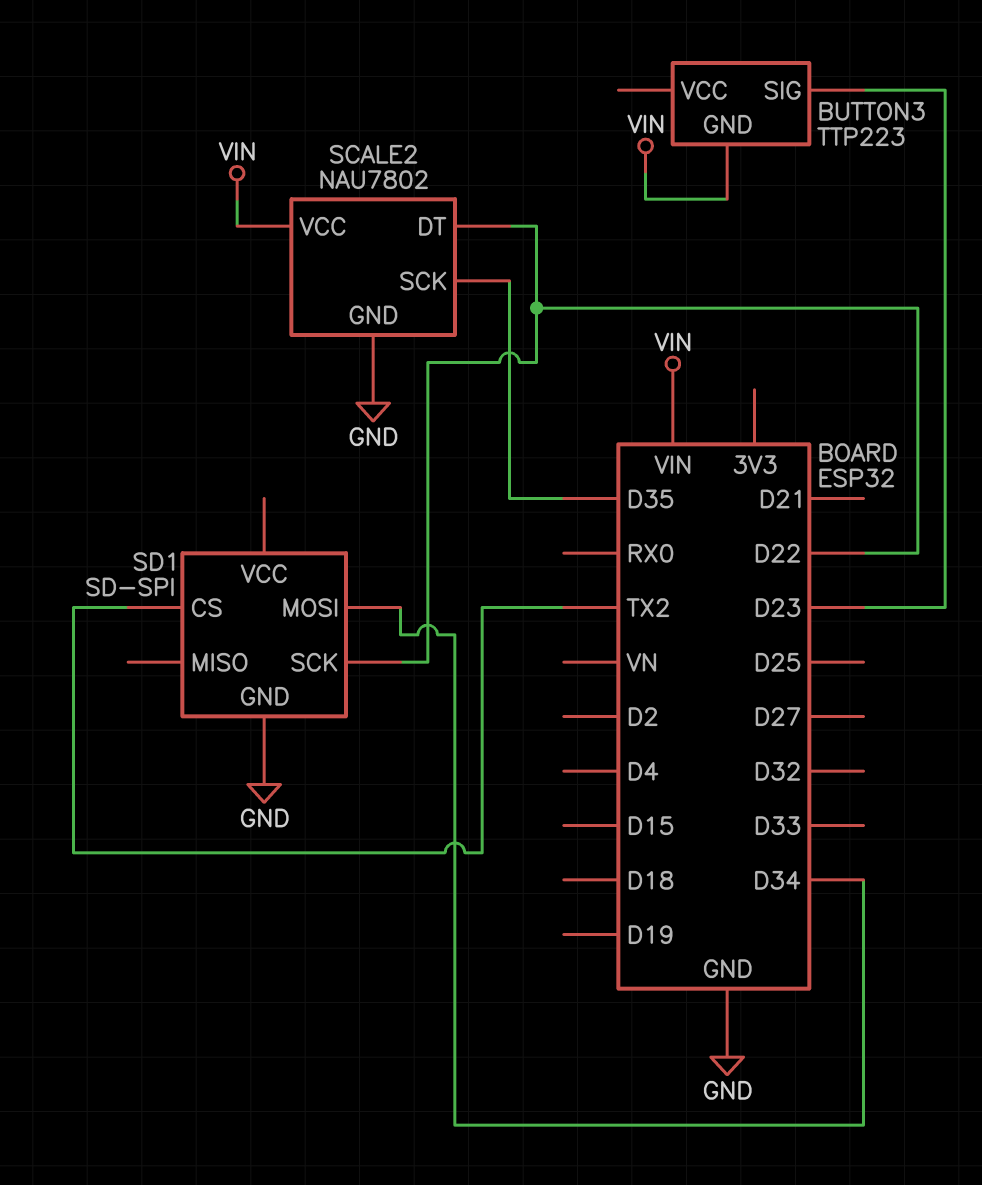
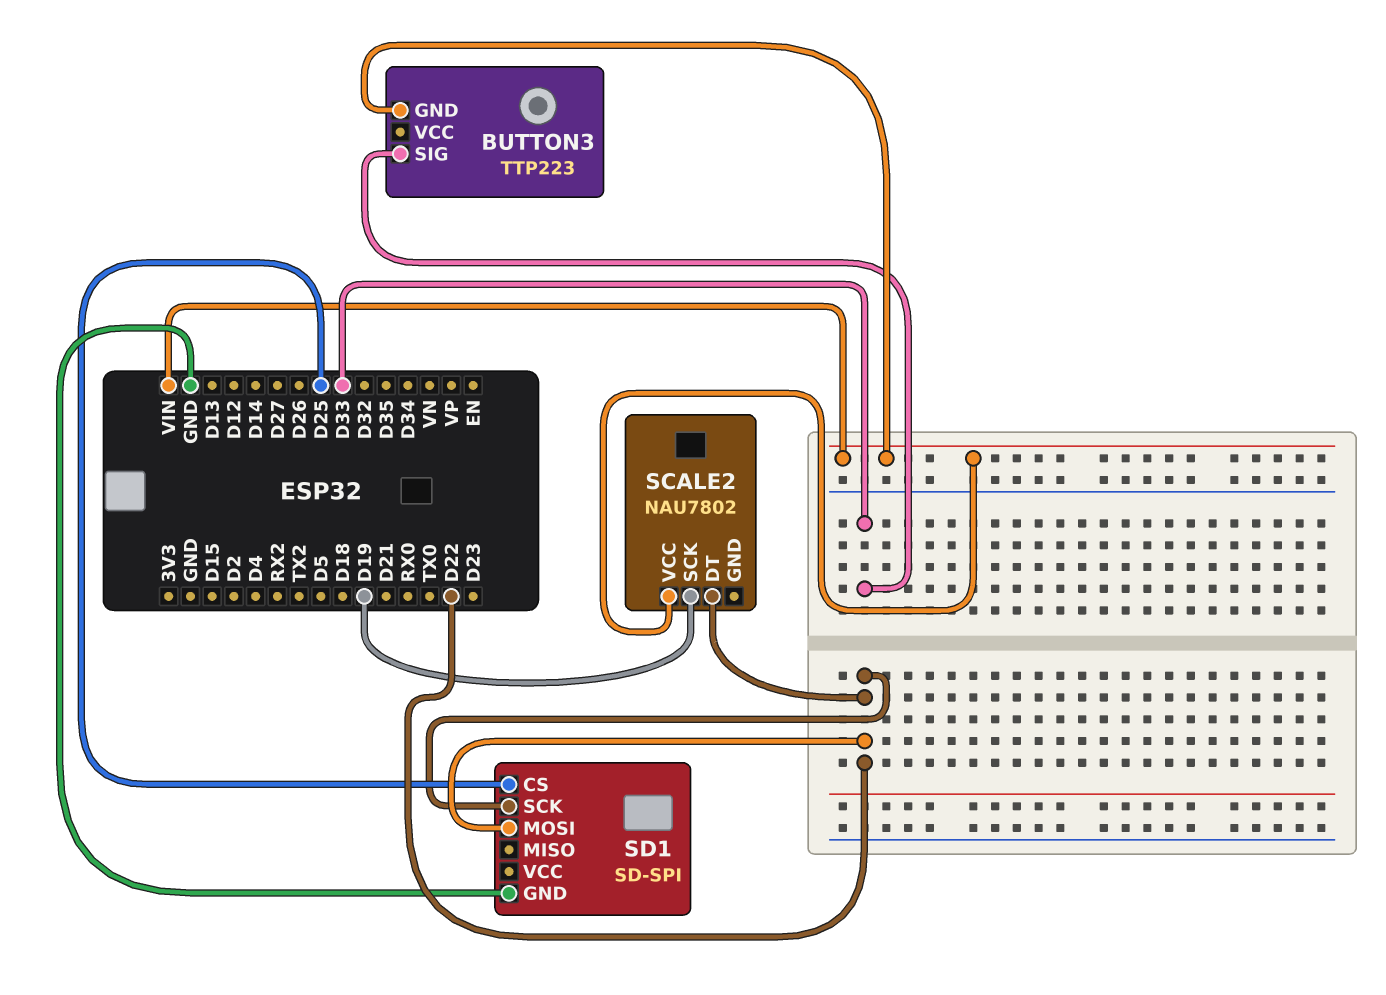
BUTTON3 pin SIG: D23 -> D33
SCALE2 pin GND: GND -> none
SCALE2 pin SCK: D35 -> D19
SD1 pin CS: TX2 -> D25
SD1 pin MOSI: D34 -> D22

